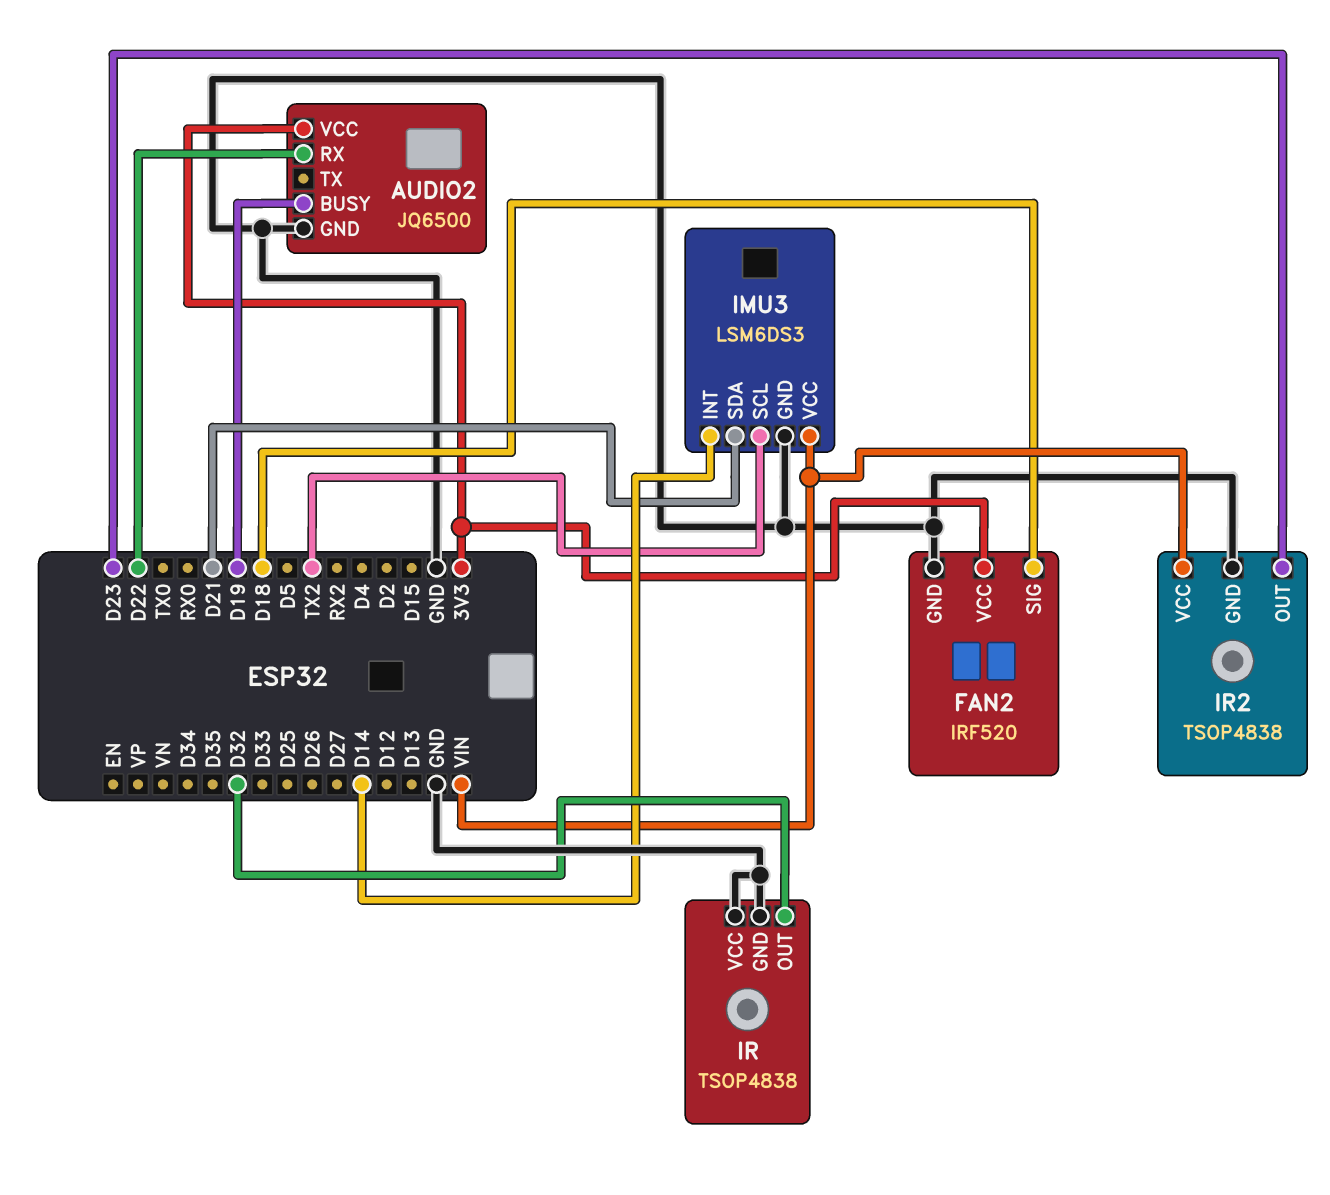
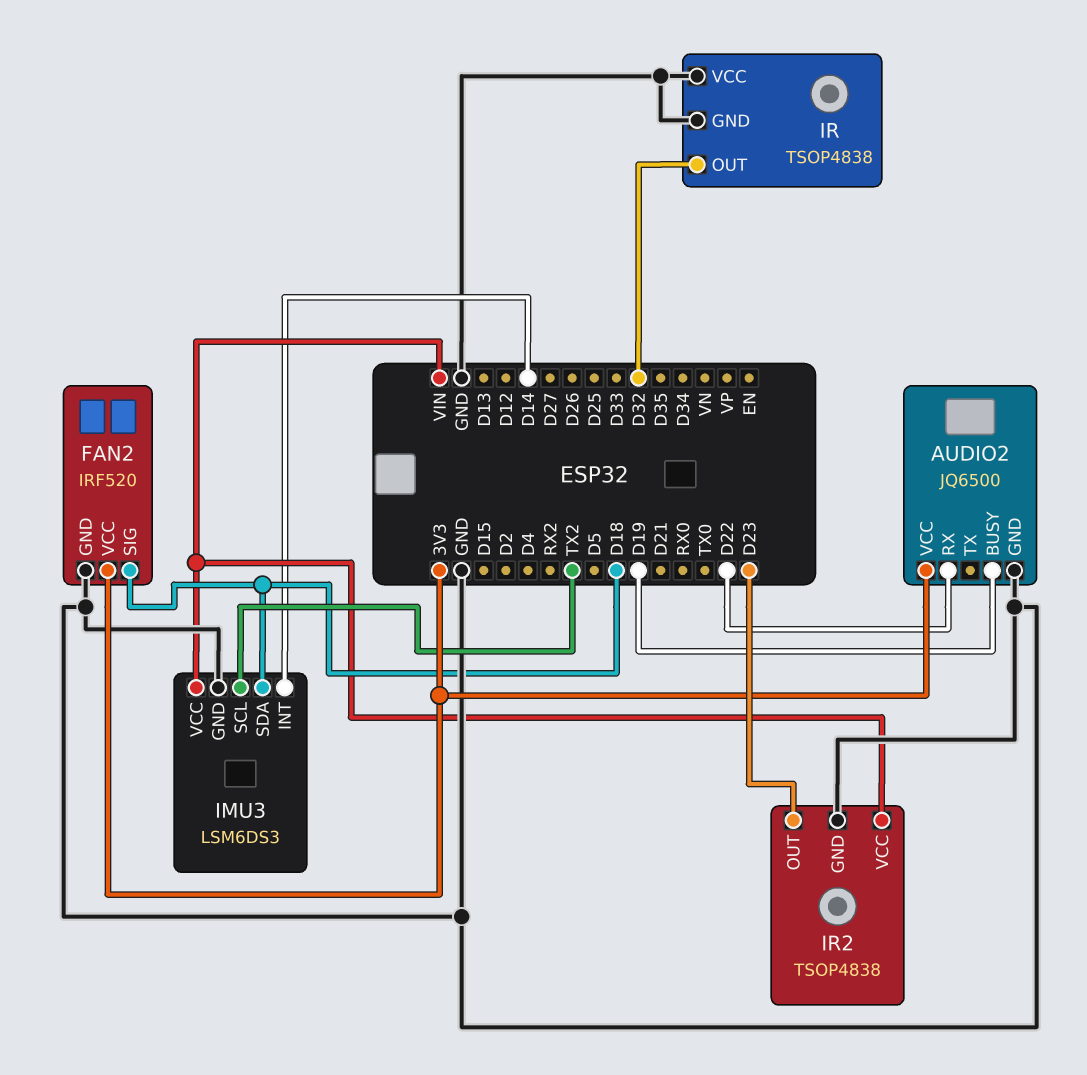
IMU3 pin SDA: D21 -> D18

